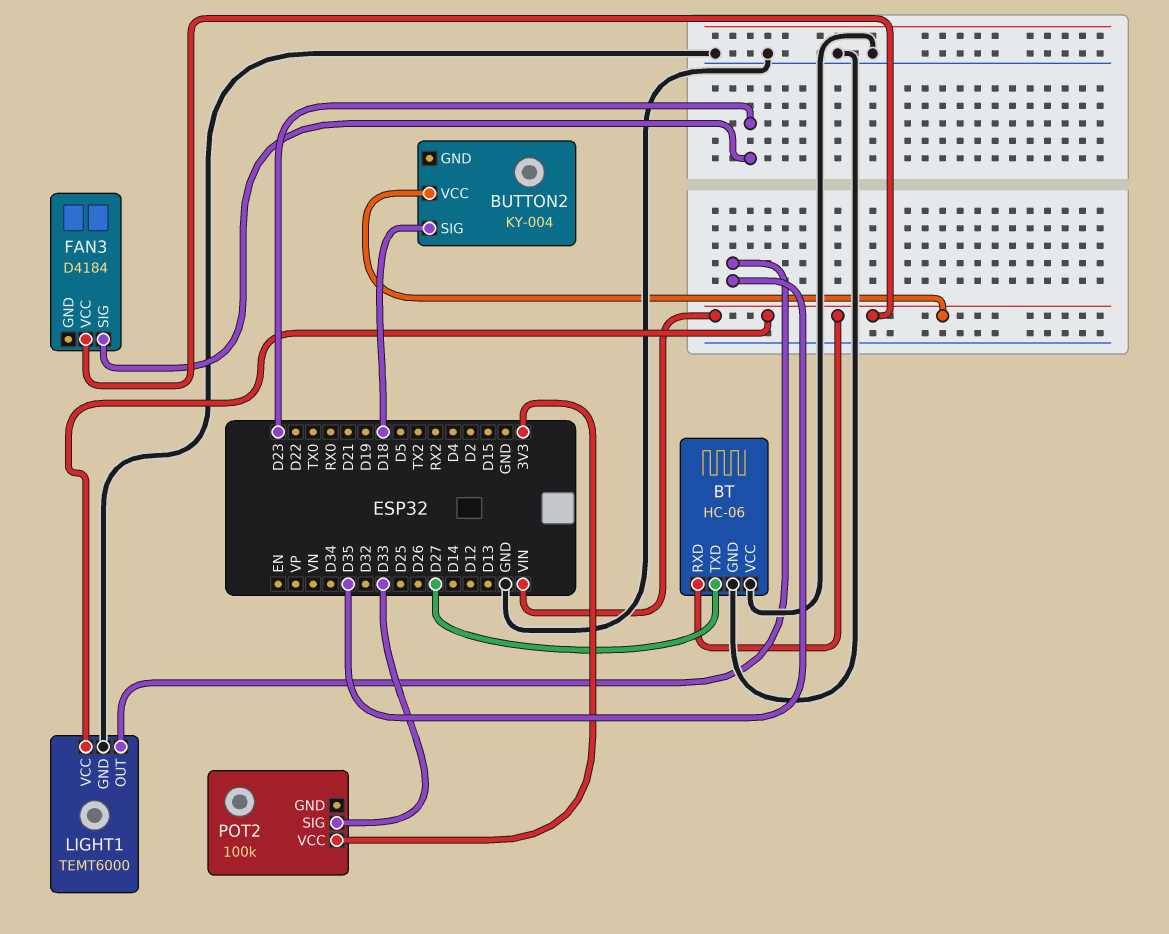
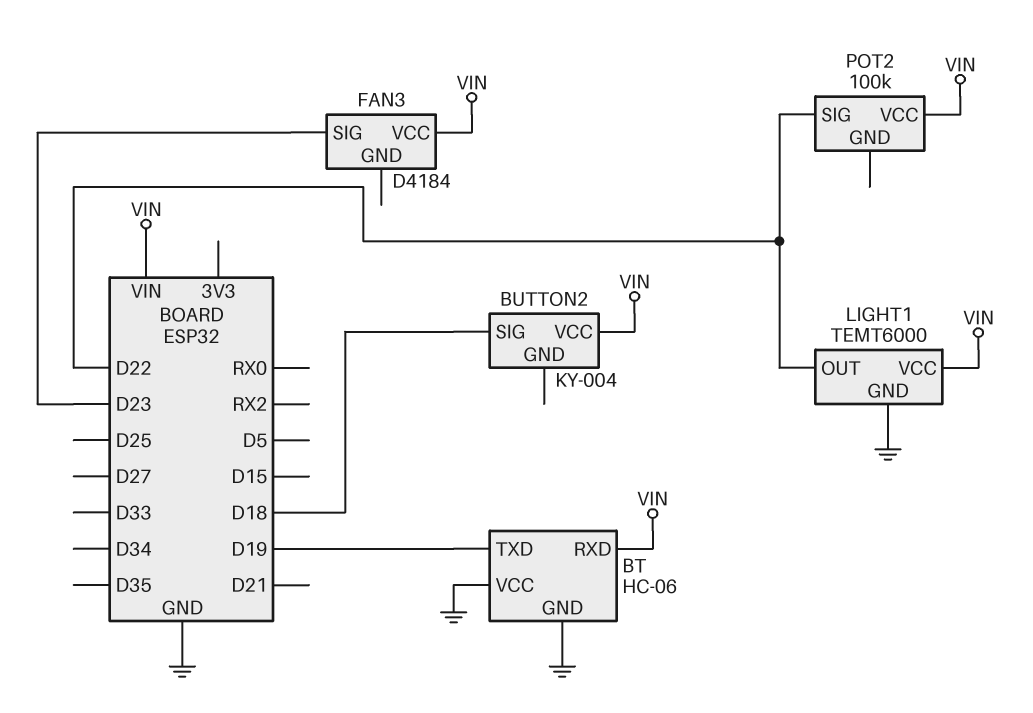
BT pin TXD: D27 -> D19
LIGHT1 pin OUT: D35 -> D22
POT2 pin SIG: D33 -> D22
POT2 pin VCC: 3V3 -> VIN

